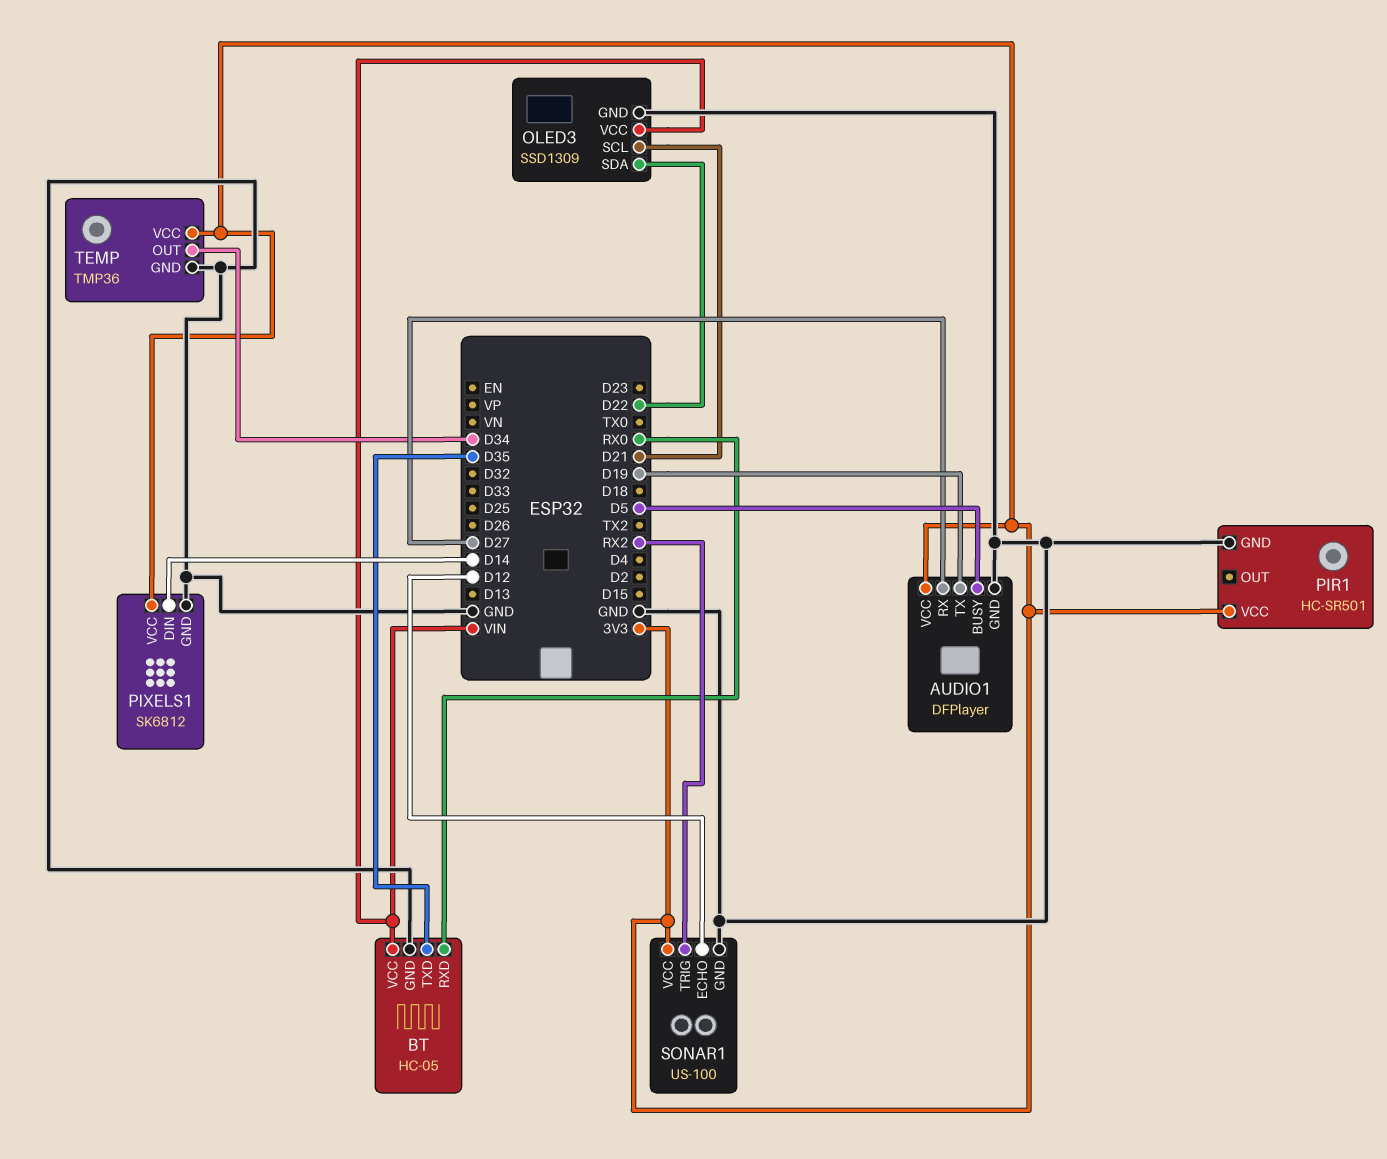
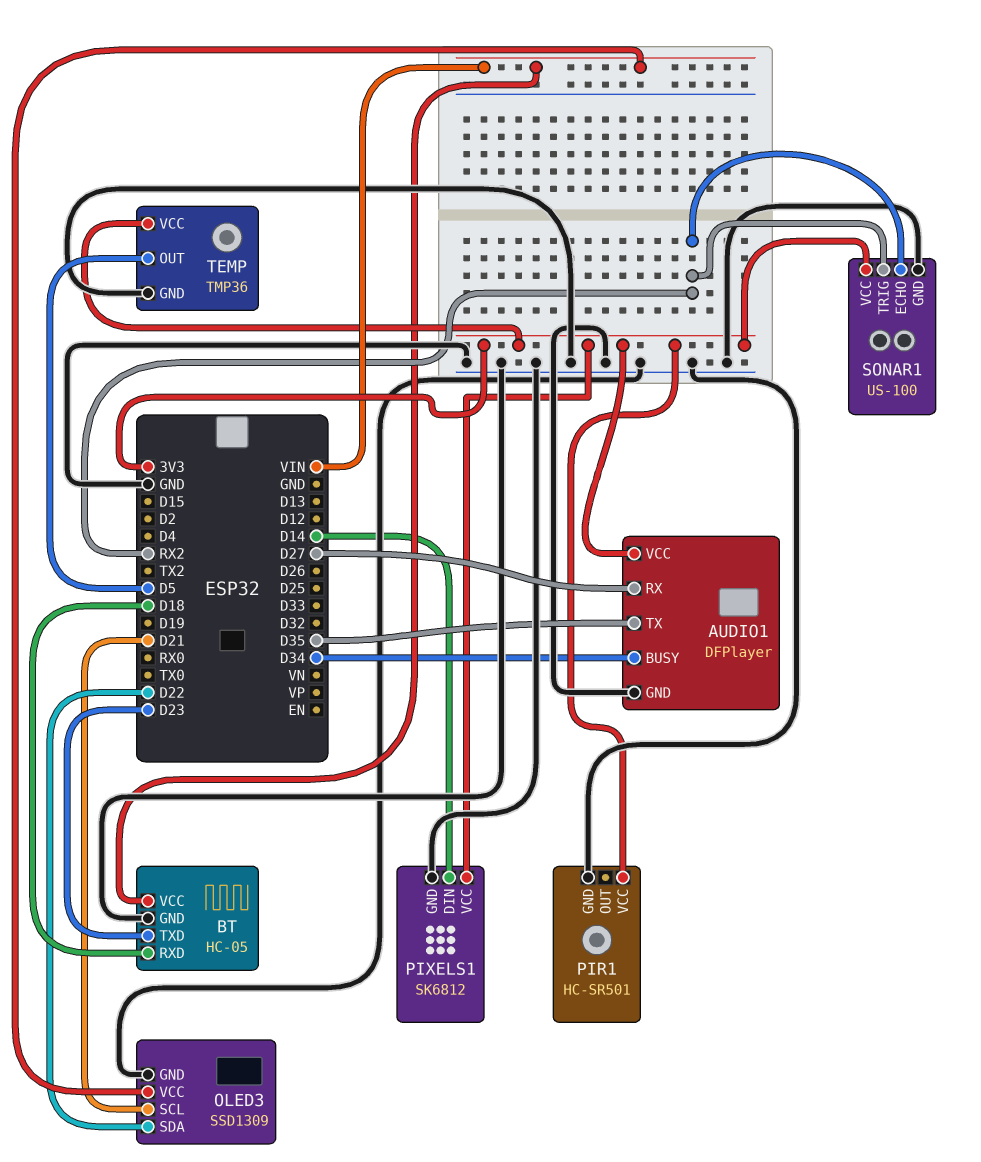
AUDIO1 pin BUSY: D5 -> D34
AUDIO1 pin TX: D19 -> D35
BT pin RXD: RX0 -> D18
BT pin TXD: D35 -> D23
SONAR1 pin ECHO: D12 -> RX2
TEMP pin OUT: D34 -> D5

